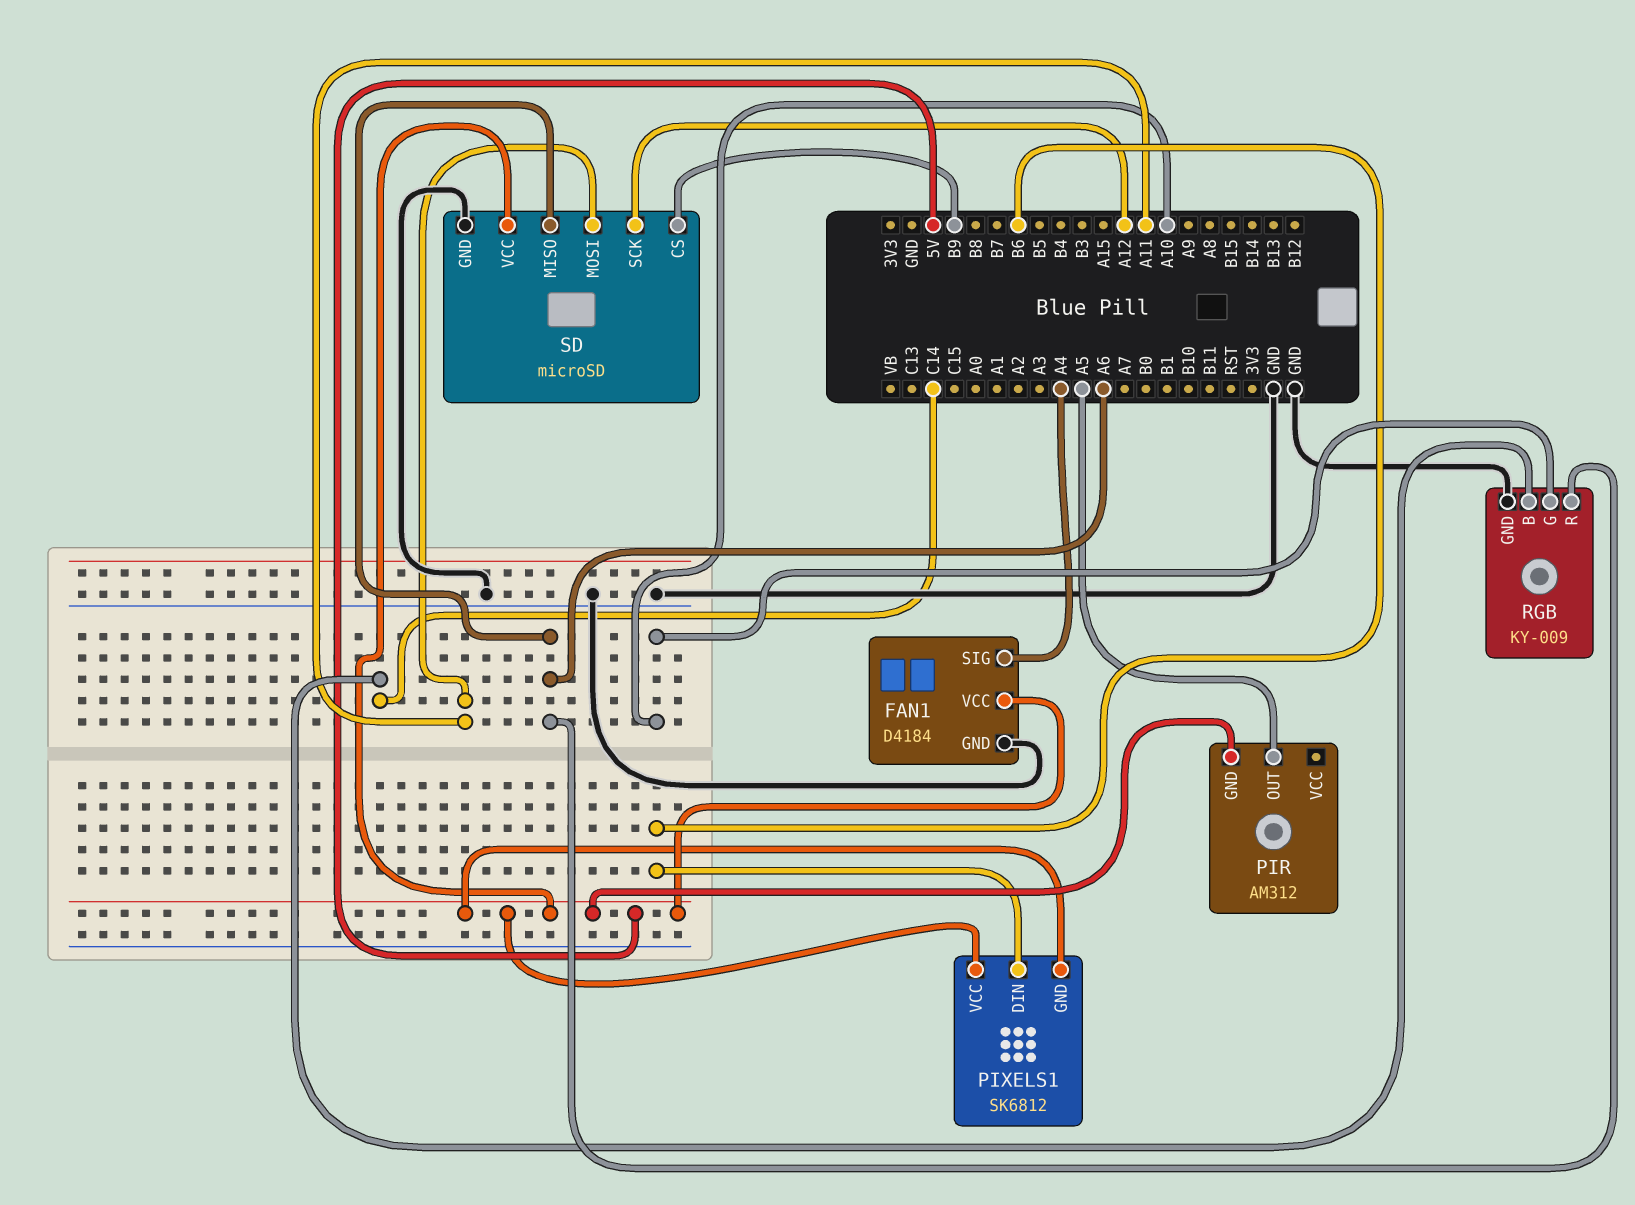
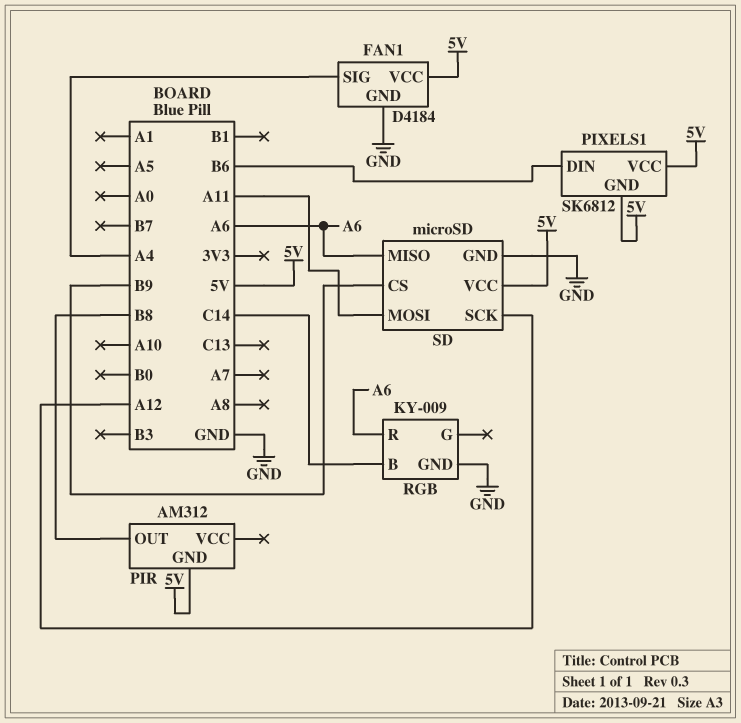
PIR pin OUT: A5 -> B8
RGB pin G: A10 -> none

